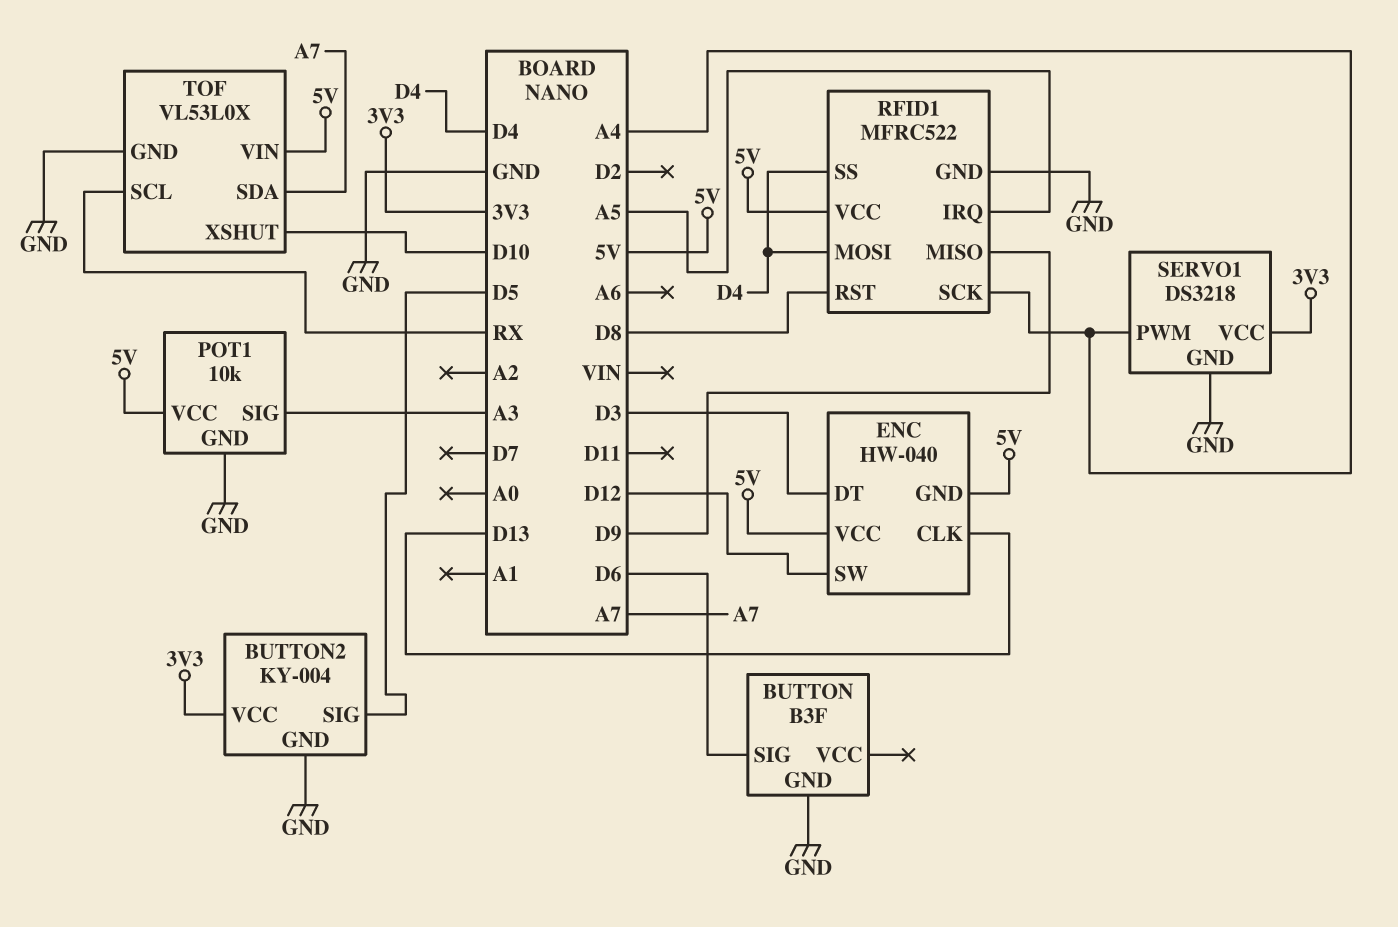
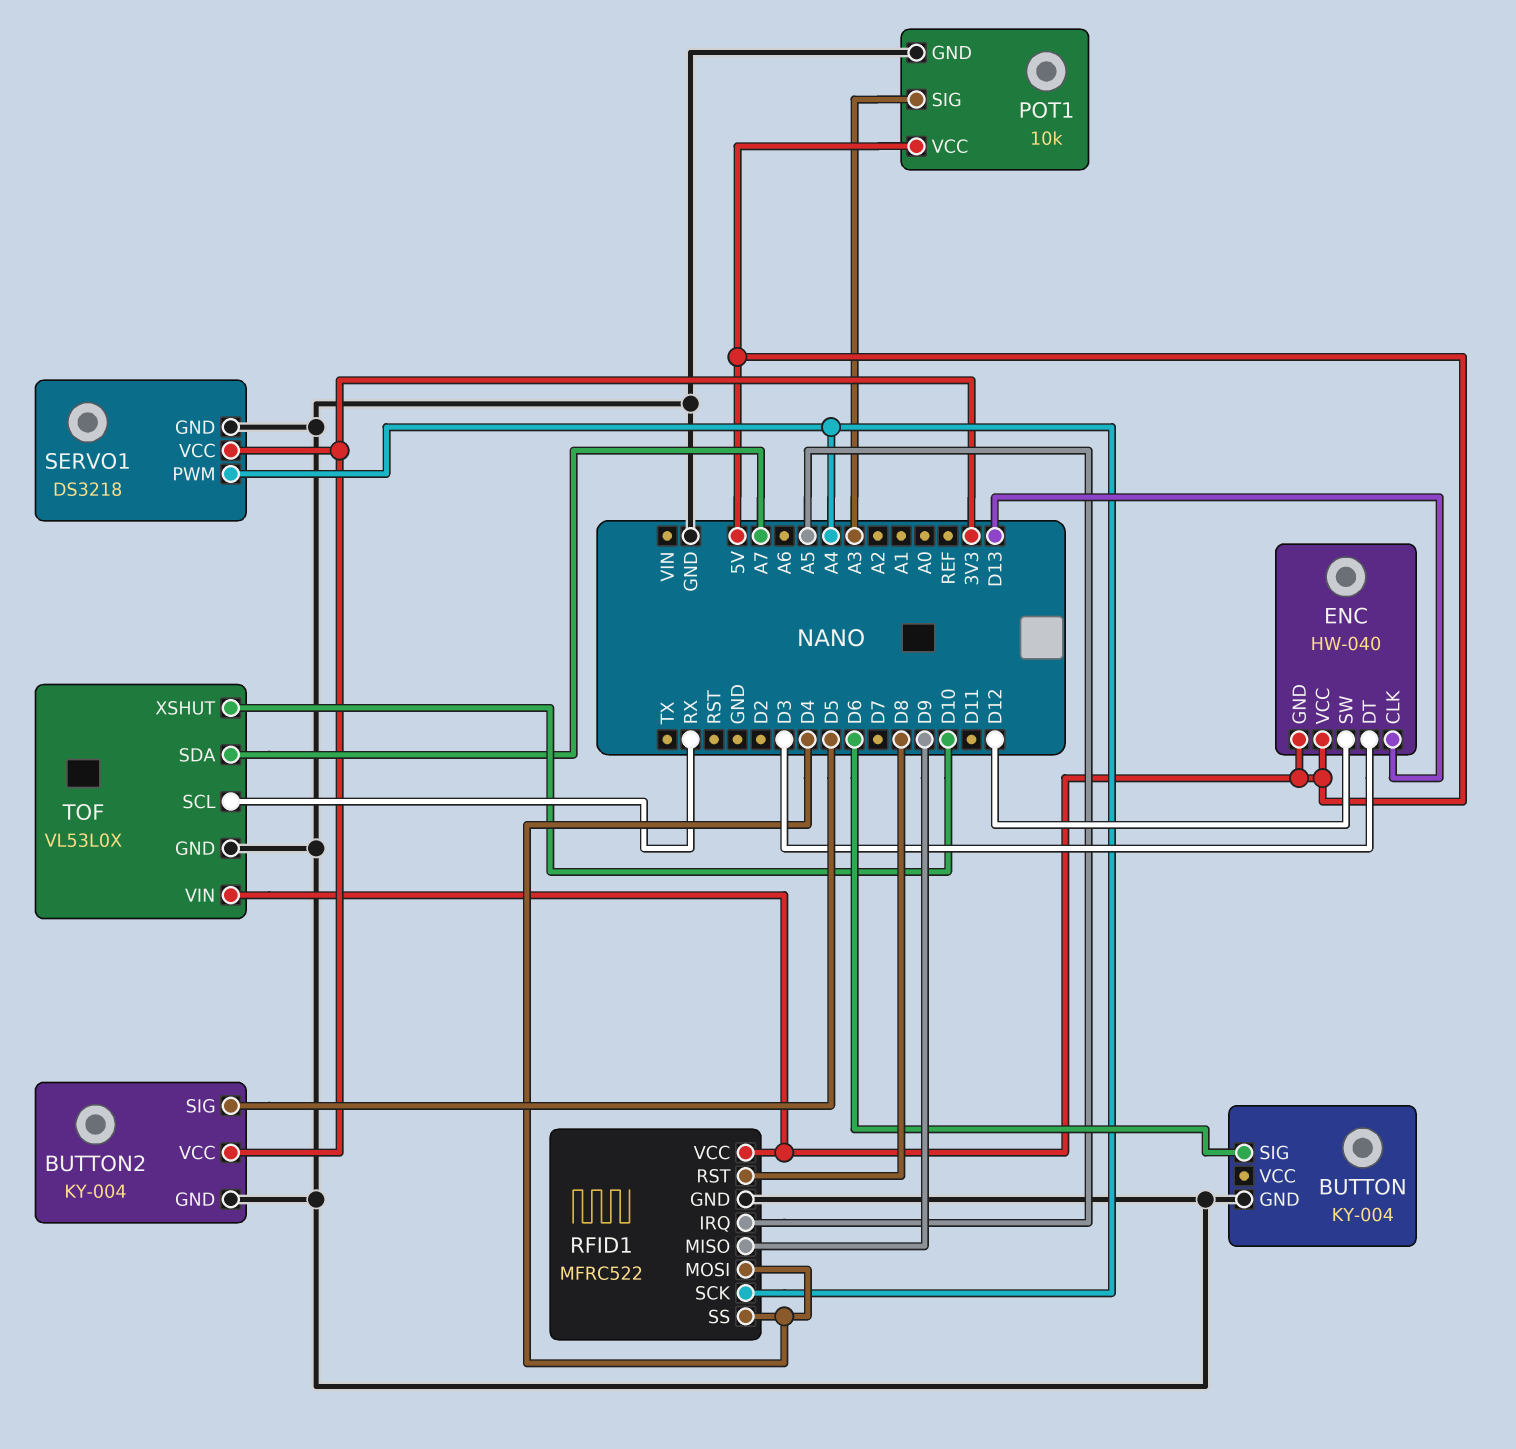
BUTTON: B3F -> KY-004

